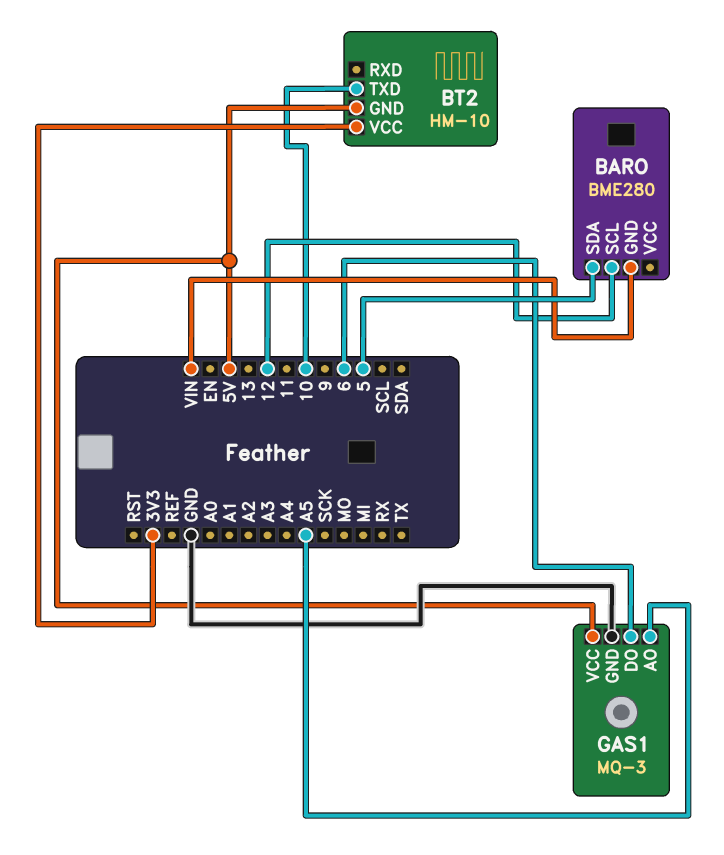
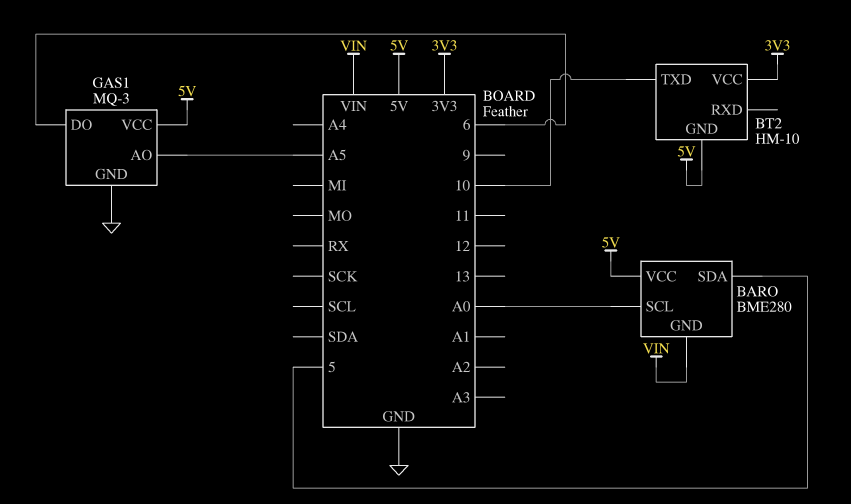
BARO pin SCL: 12 -> A0
BARO pin VCC: none -> 5V

